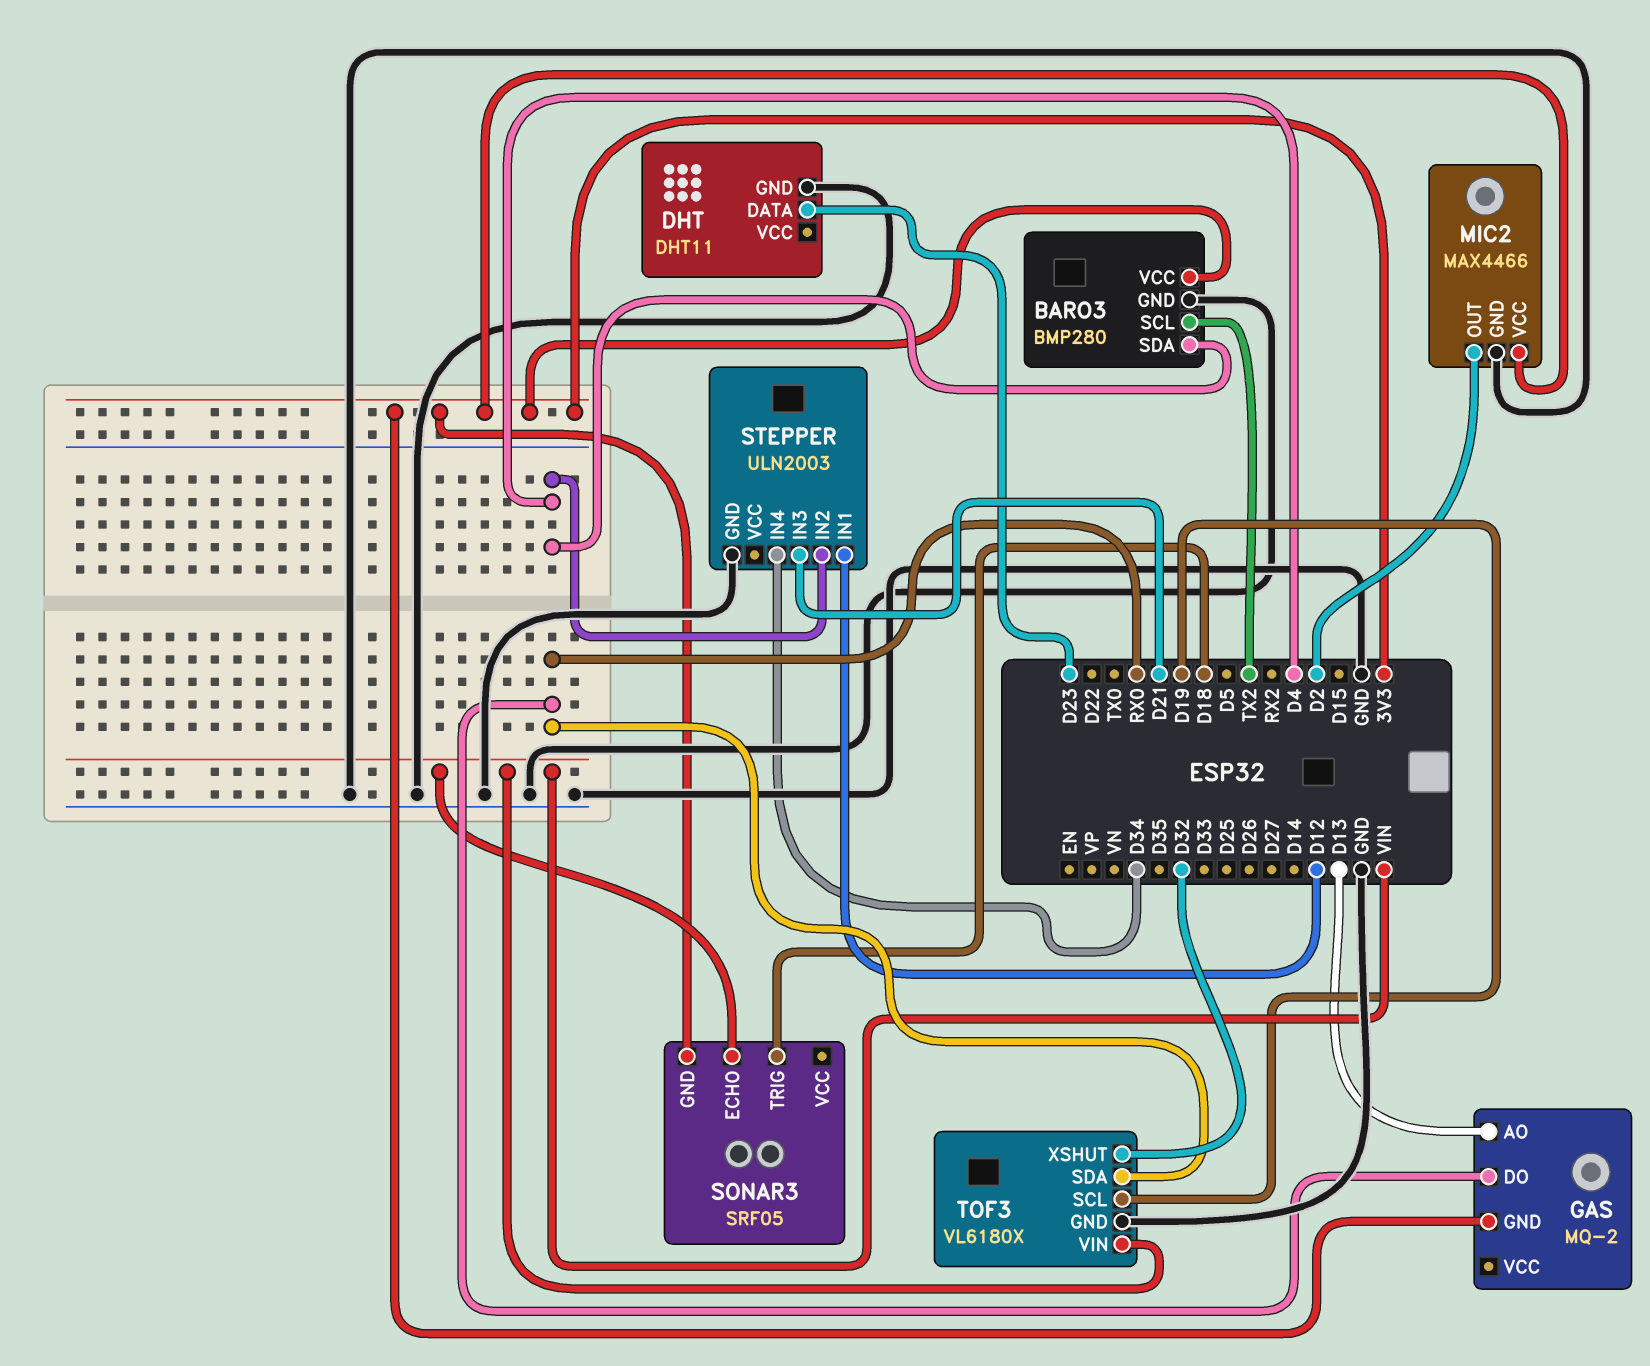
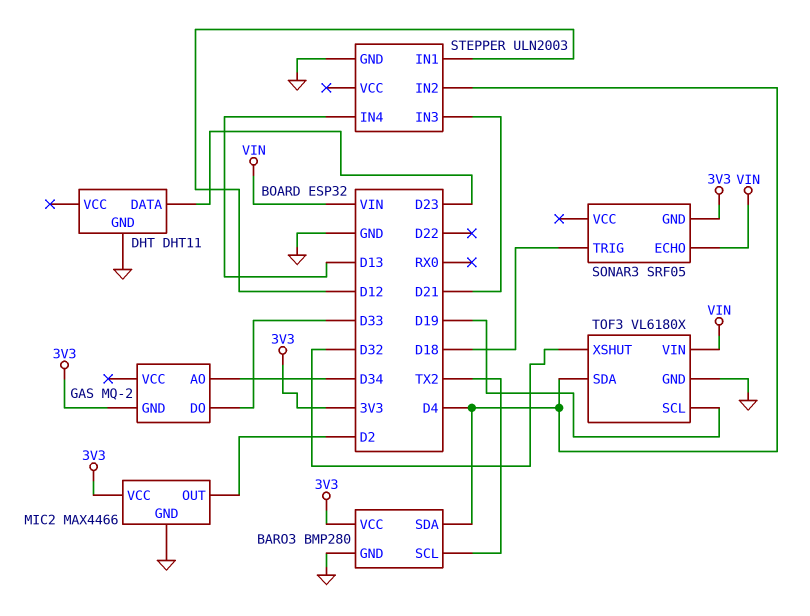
GAS pin AO: D13 -> D34
GAS pin DO: RX0 -> D33
STEPPER pin IN4: D34 -> D13
TOF3 pin SDA: RX0 -> D4

